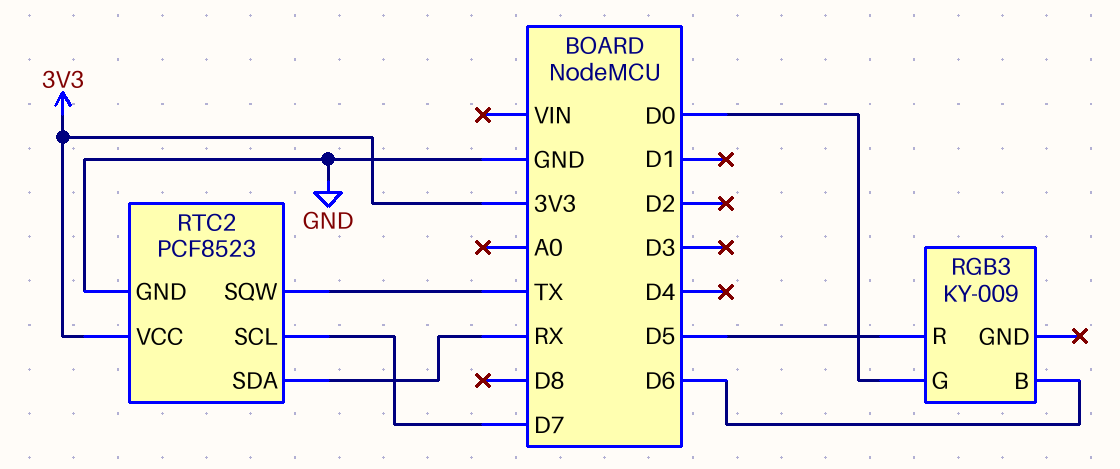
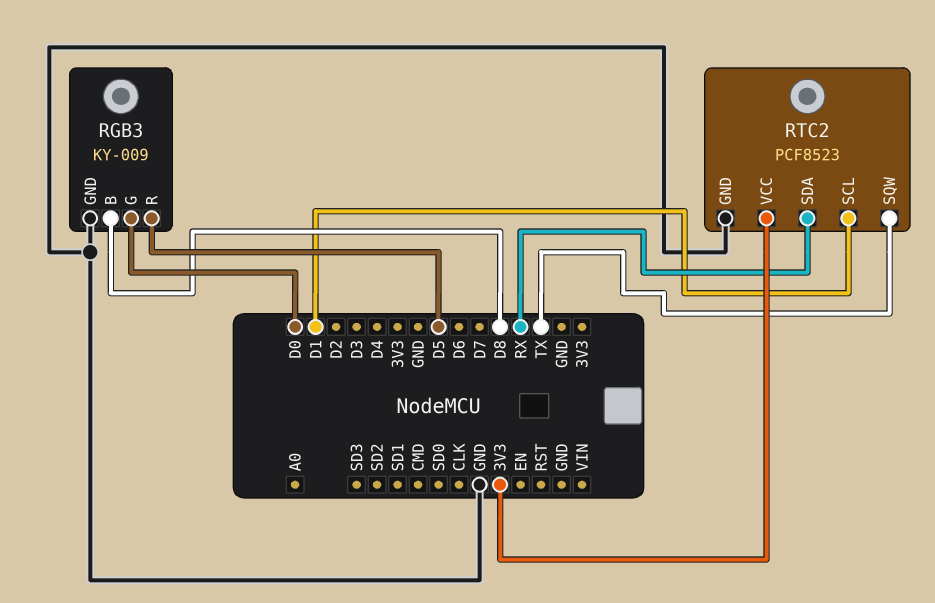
RGB3 pin B: D6 -> D8
RGB3 pin GND: none -> GND
RTC2 pin SCL: D7 -> D1

